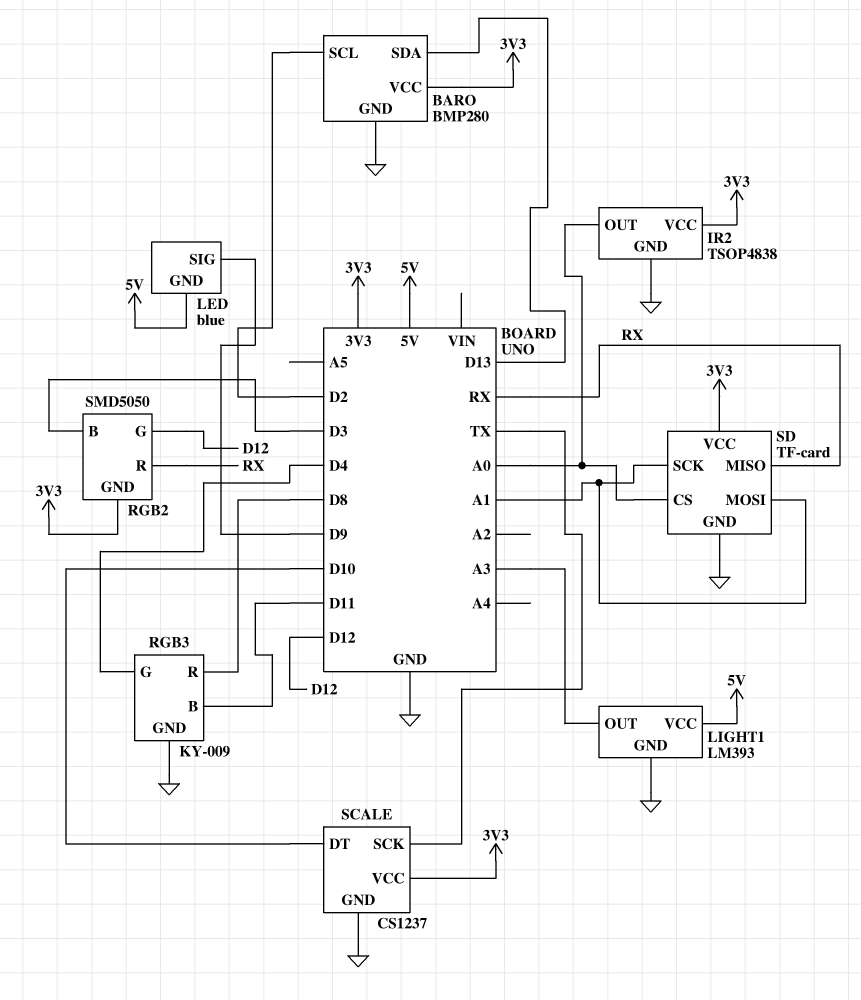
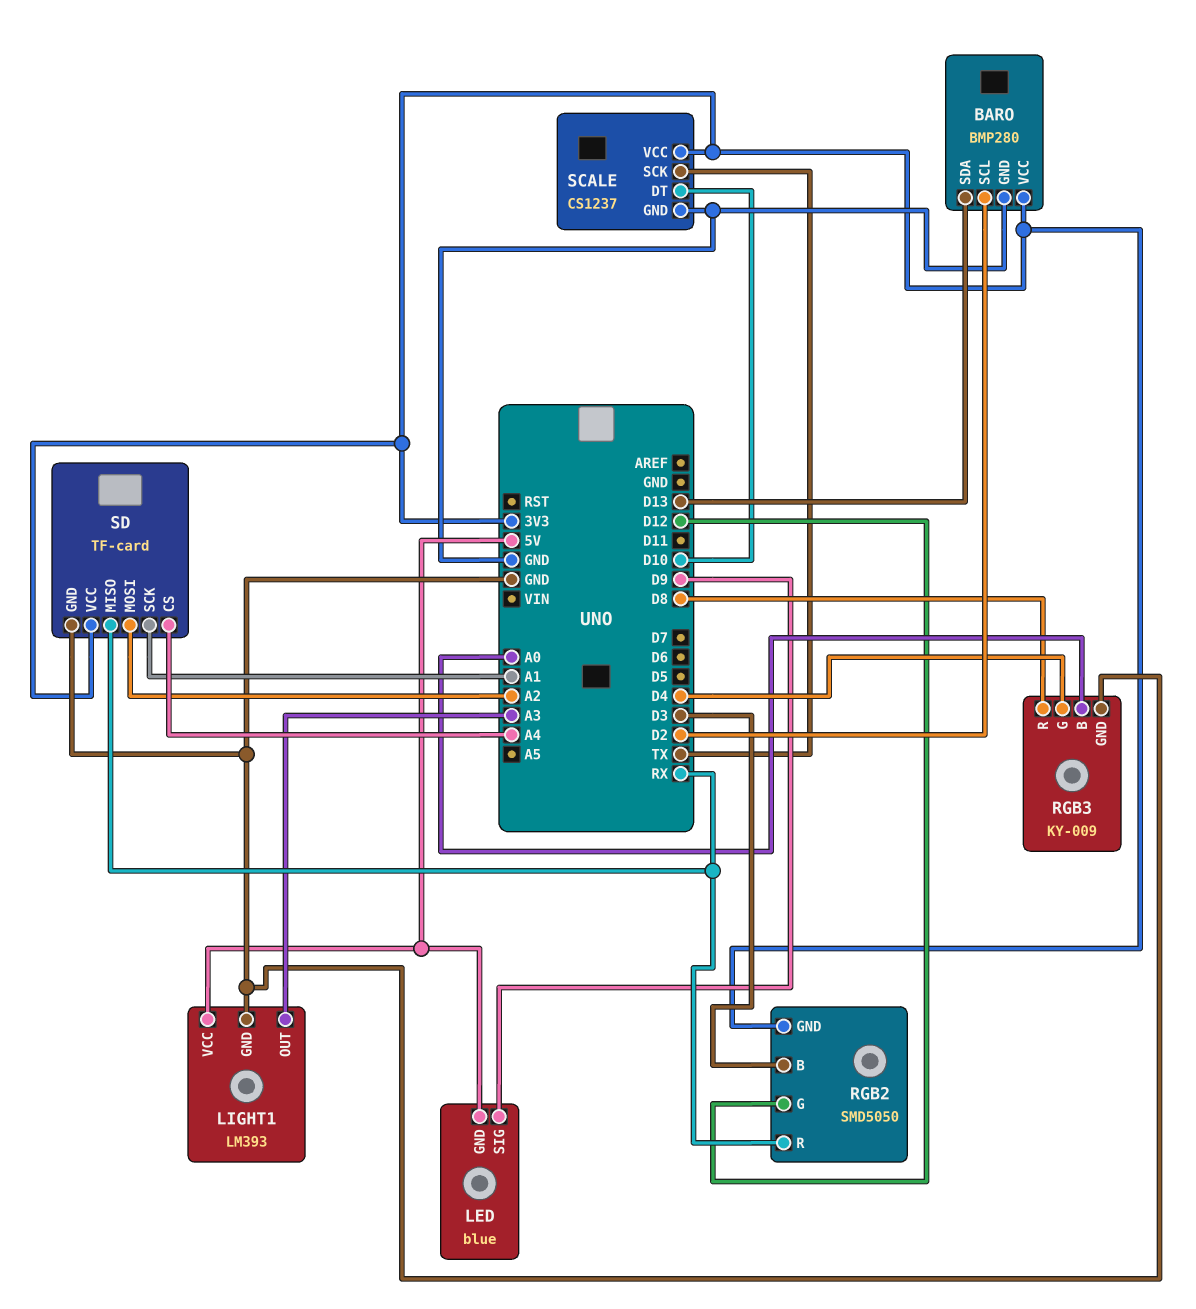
IR2: TSOP4838 -> none
IR2 pin GND: GND -> none
IR2 pin OUT: A0 -> none
IR2 pin VCC: 3V3 -> none
RGB3 pin B: D11 -> A0
SD pin CS: A0 -> A4
SD pin MOSI: A1 -> A2

